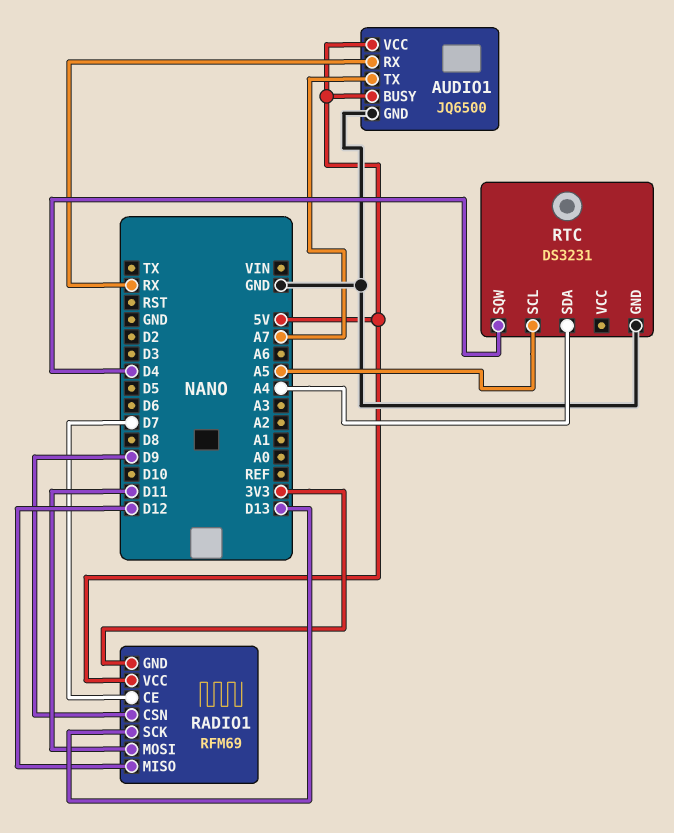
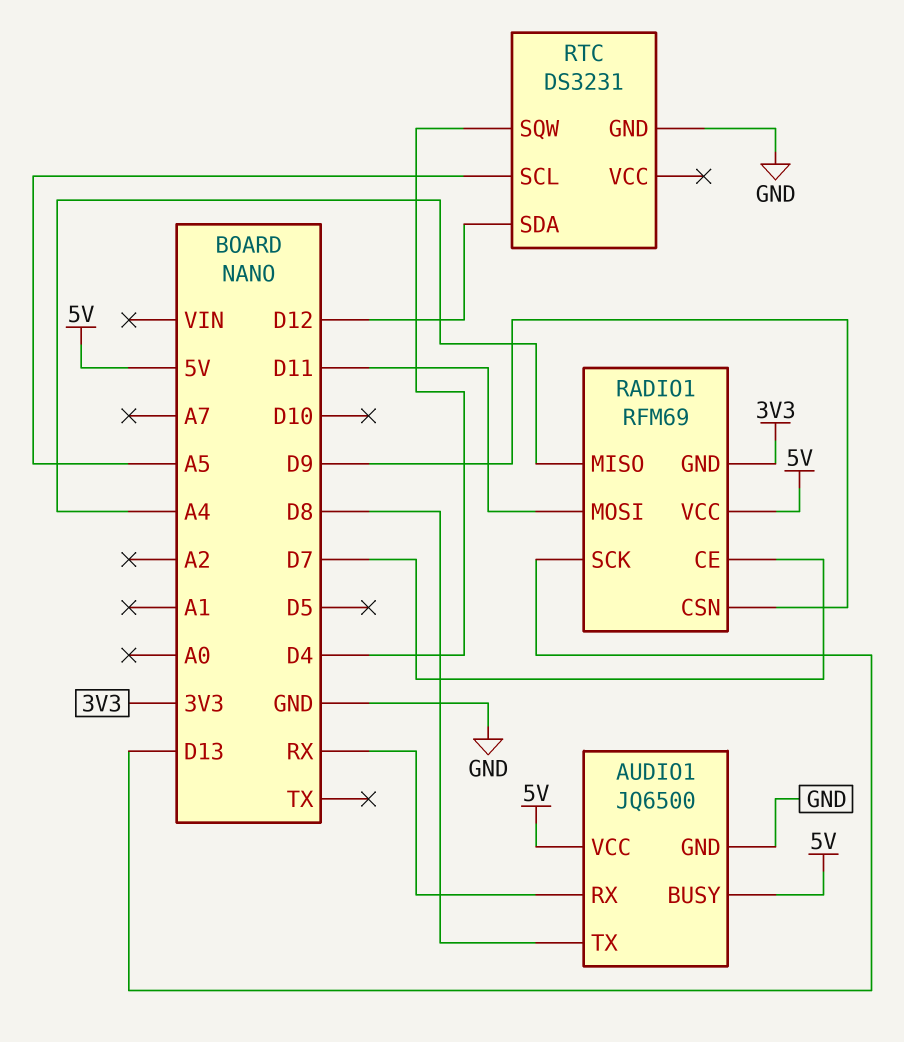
AUDIO1 pin TX: A7 -> D8
RADIO1 pin MISO: D12 -> A4
RTC pin SDA: A4 -> D12

